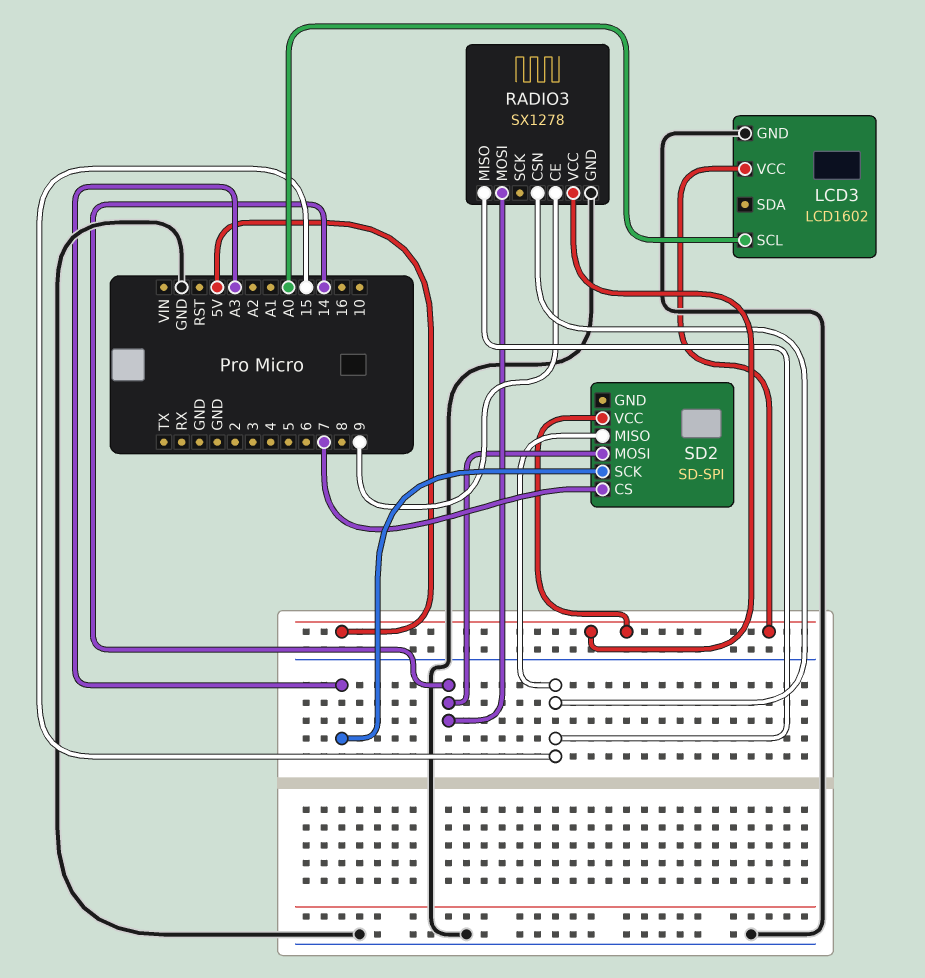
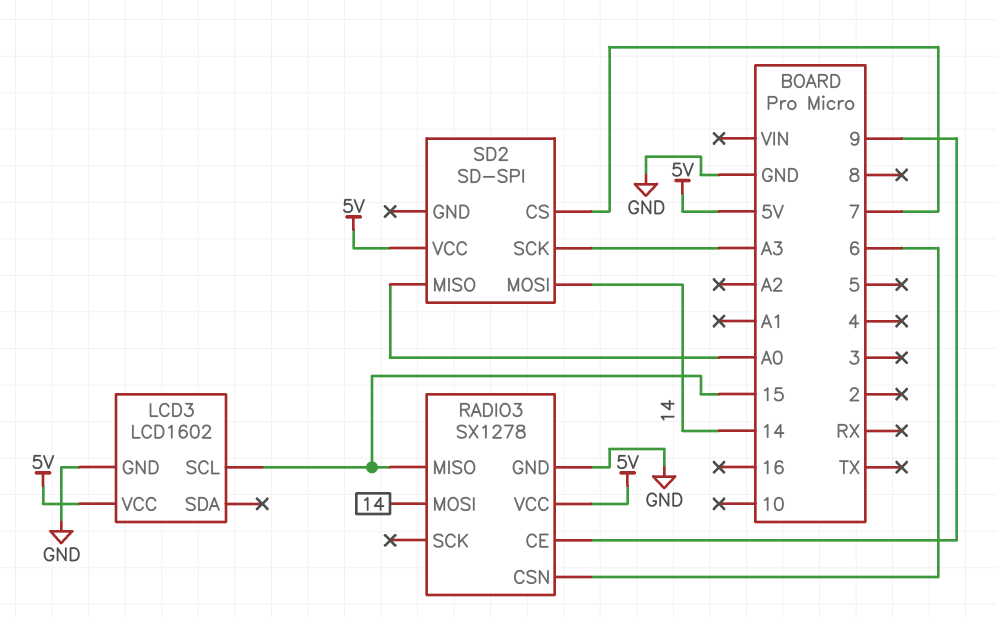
LCD3 pin SCL: A0 -> 15
RADIO3 pin CSN: 15 -> 6
SD2 pin MISO: 15 -> A0

